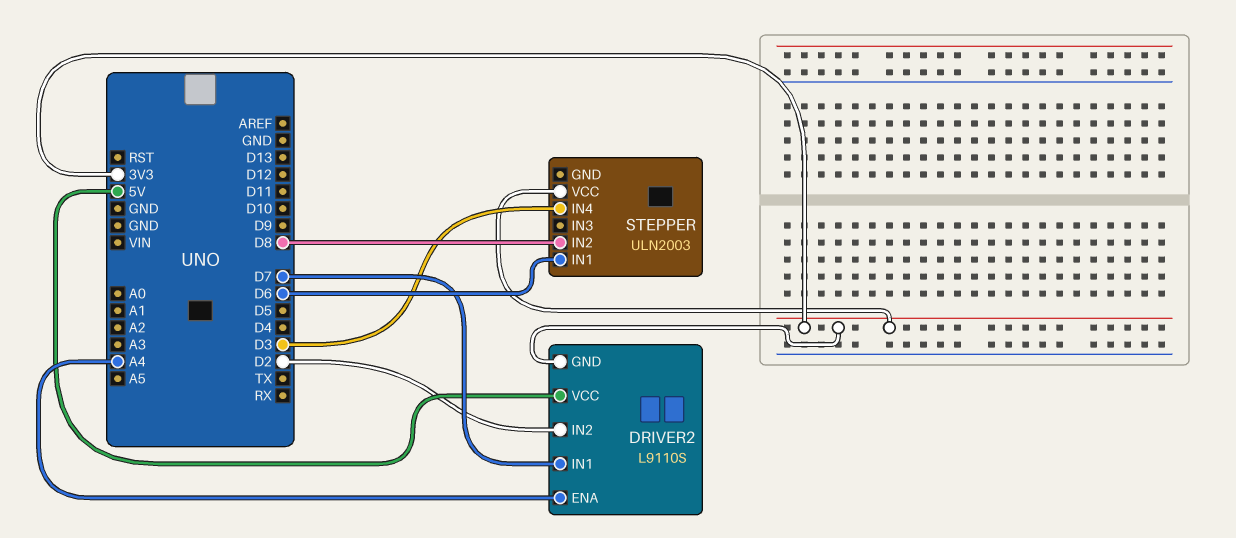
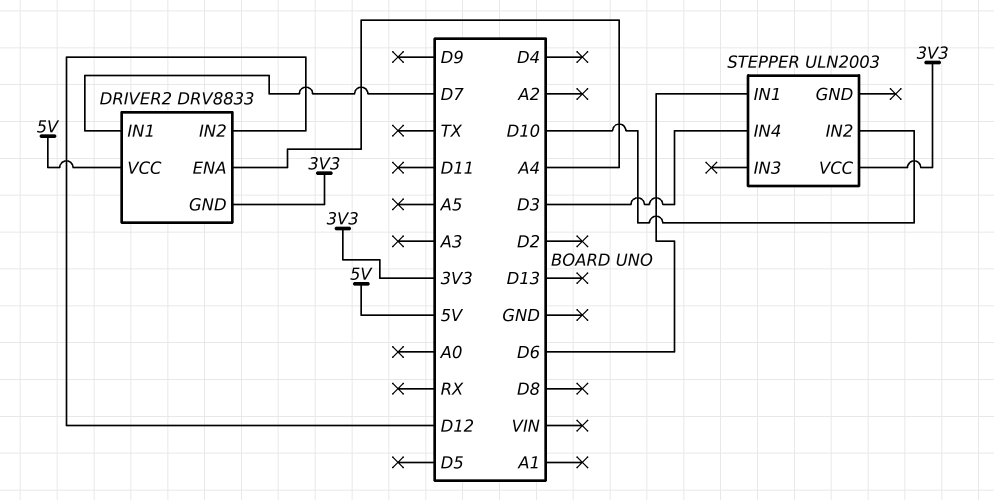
DRIVER2: L9110S -> DRV8833
DRIVER2 pin IN2: D2 -> D12
STEPPER pin IN2: D8 -> D10

